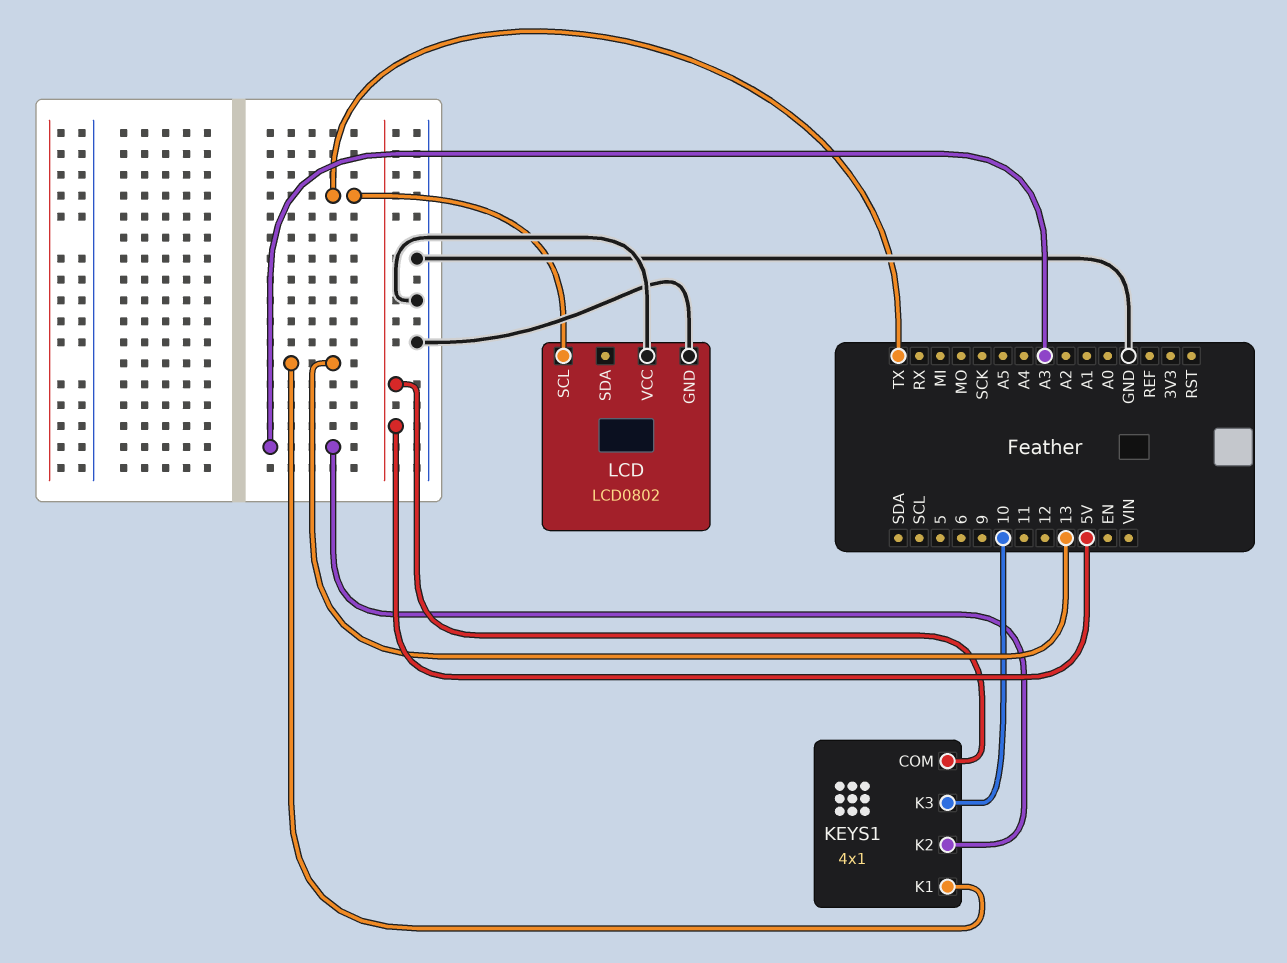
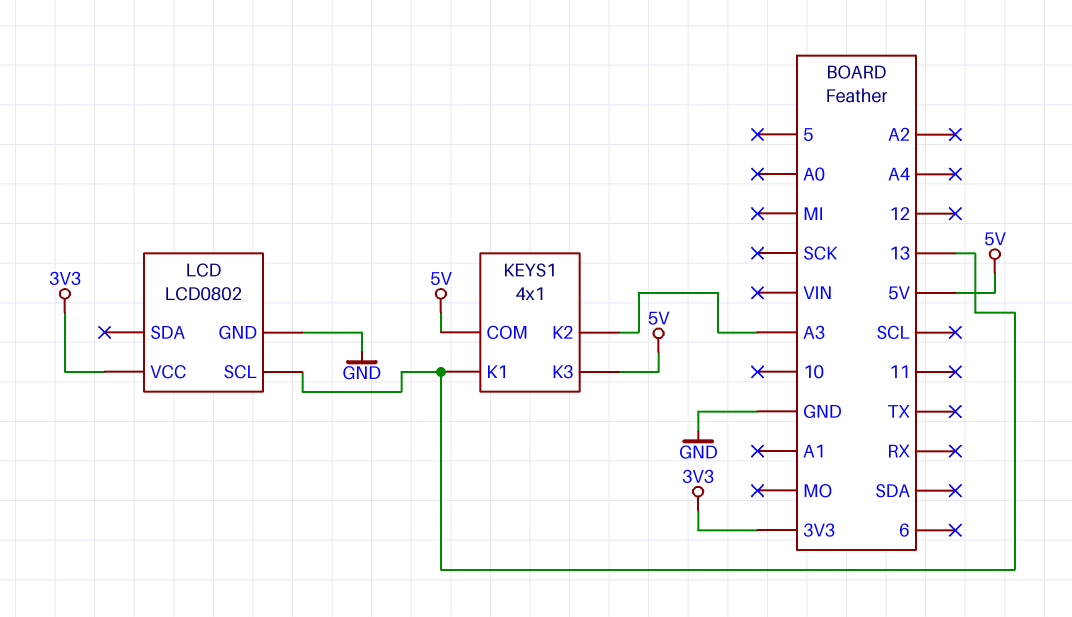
KEYS1 pin K3: 10 -> 5V
LCD pin SCL: TX -> 13
LCD pin VCC: GND -> 3V3

